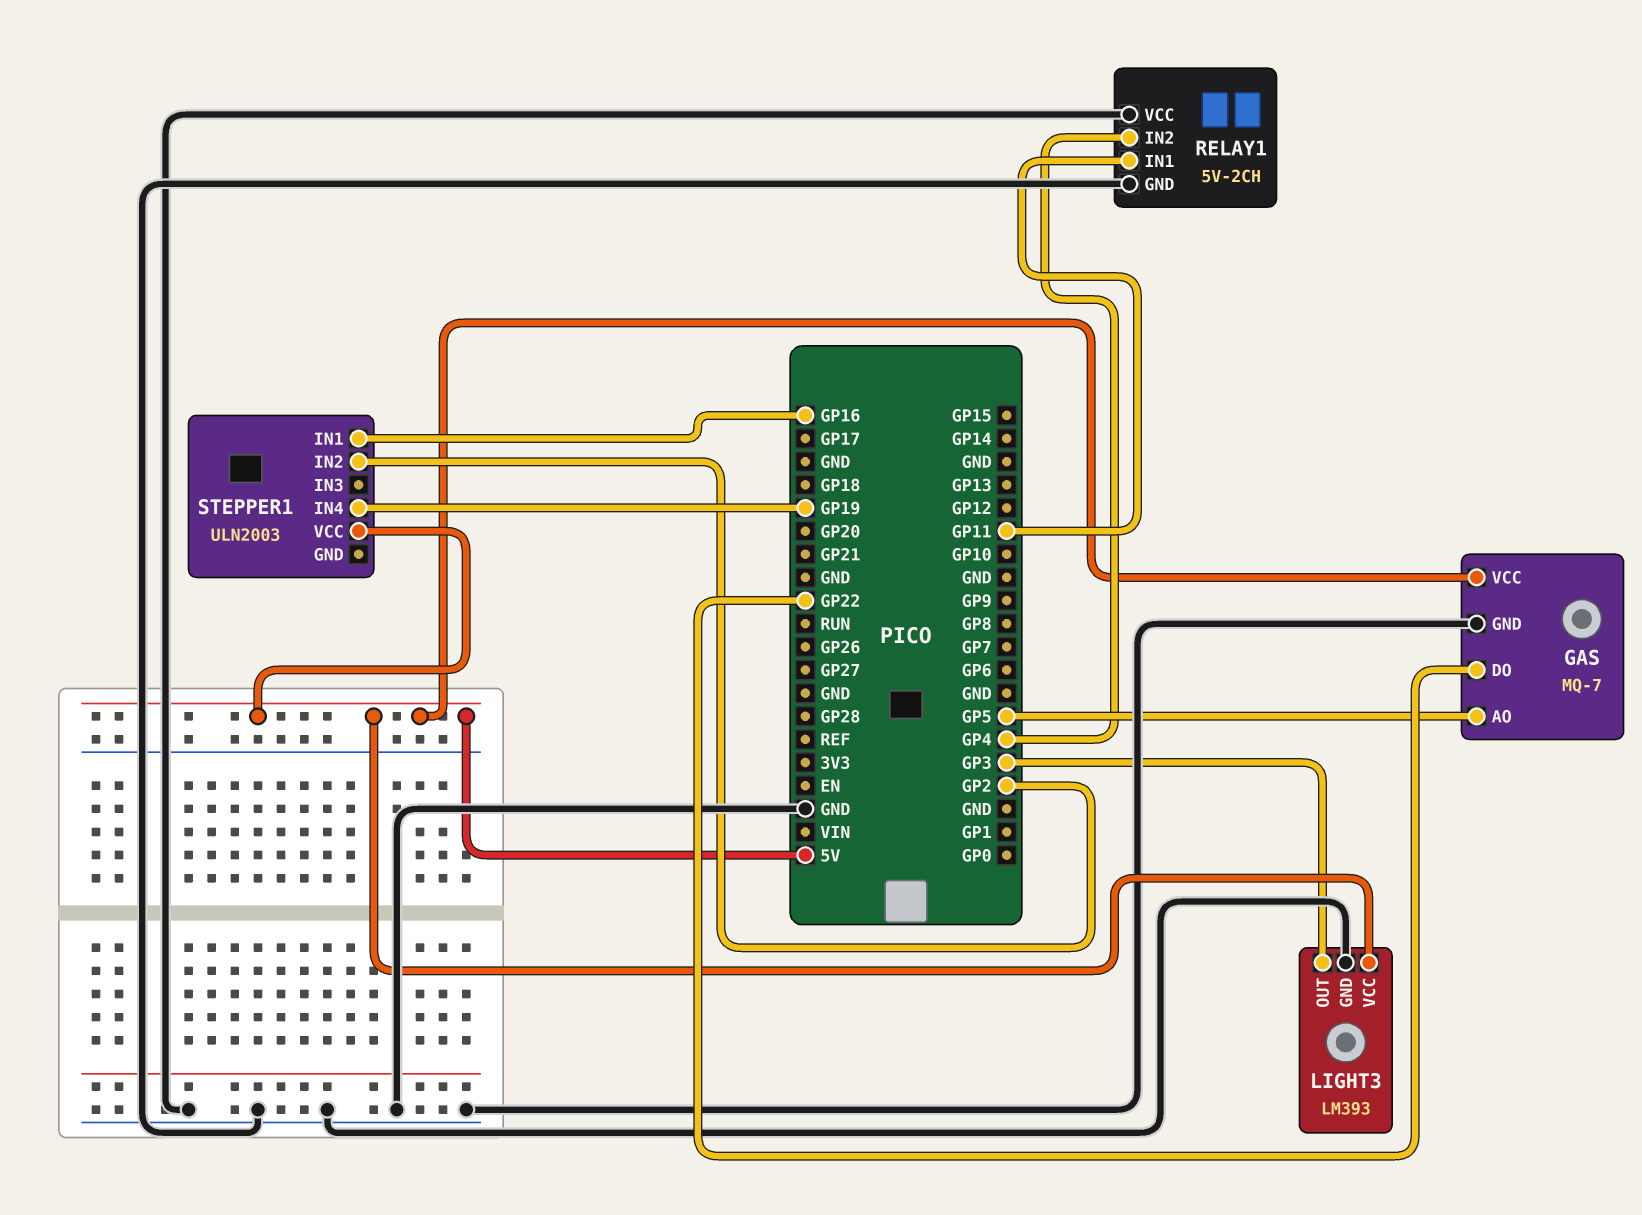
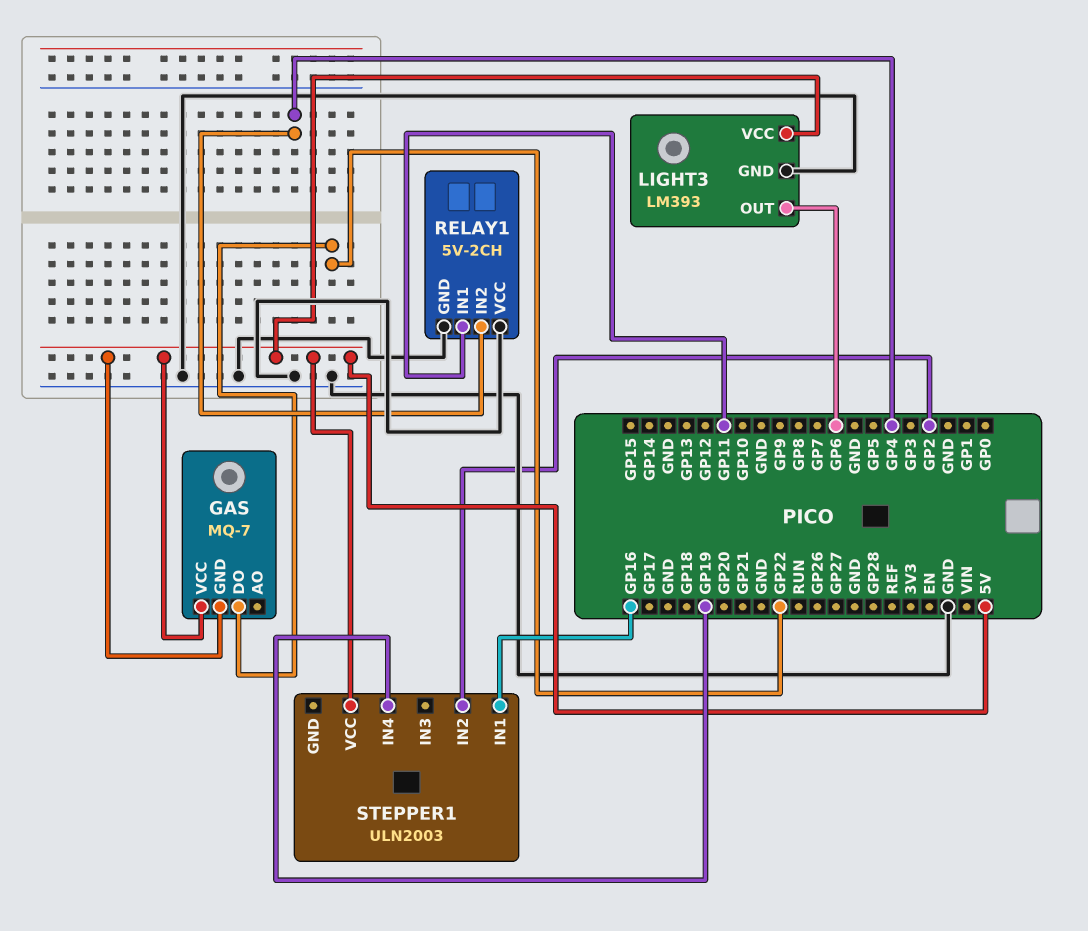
GAS pin AO: GP5 -> none
GAS pin GND: GND -> 5V
LIGHT3 pin OUT: GP3 -> GP6

